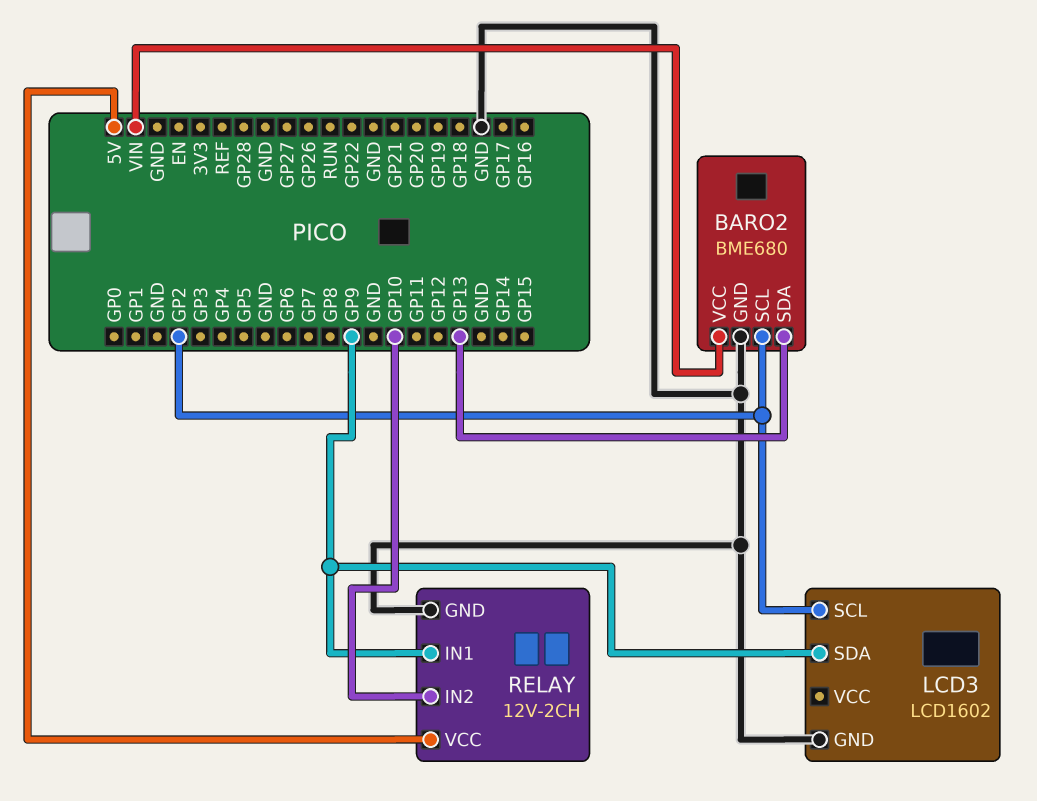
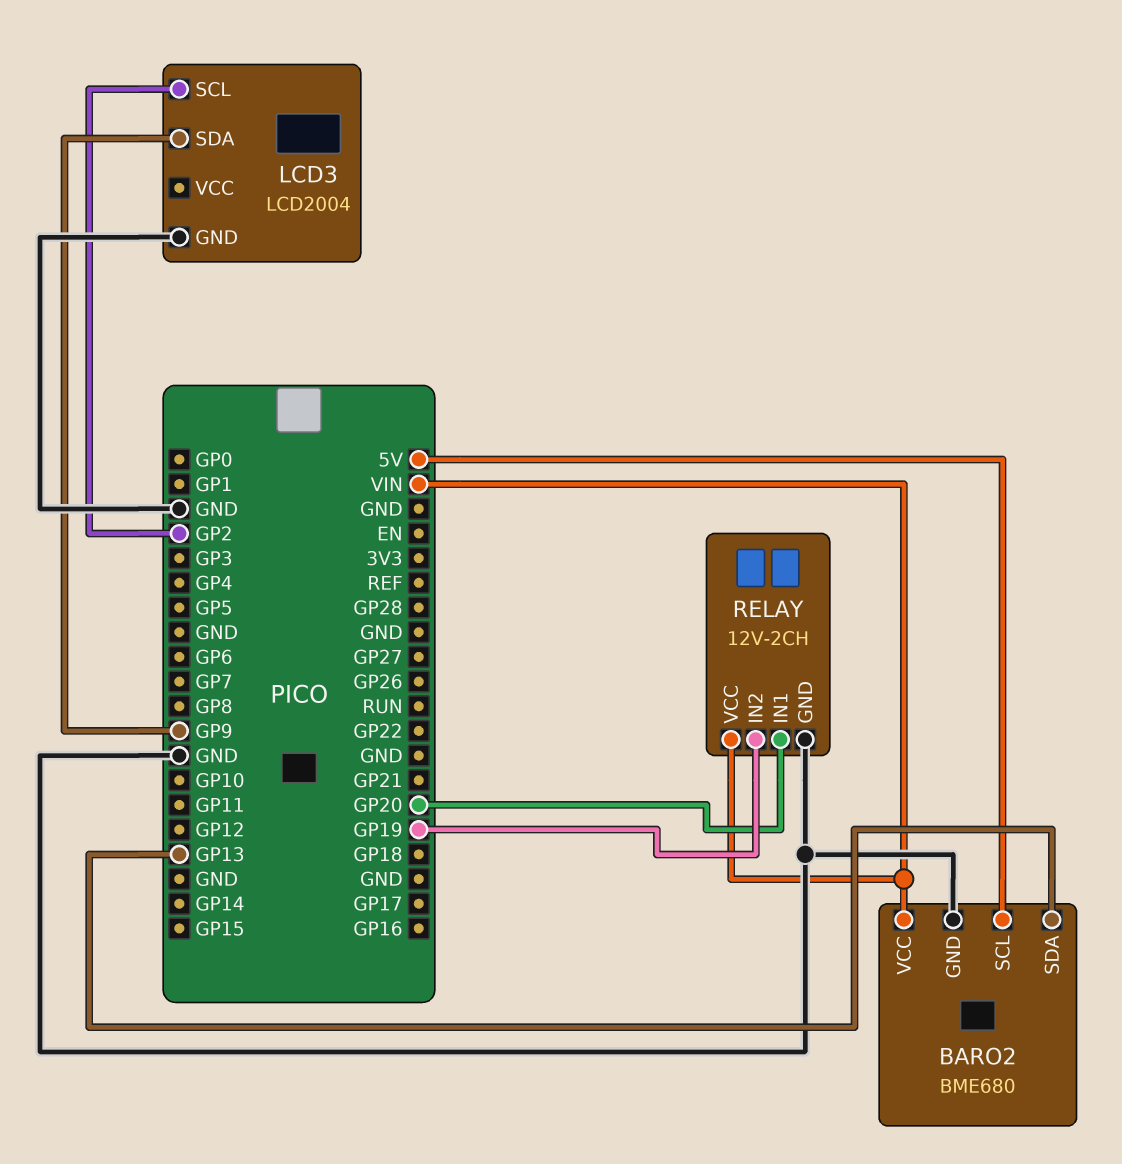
BARO2 pin SCL: GP2 -> 5V
LCD3: LCD1602 -> LCD2004
RELAY pin IN1: GP9 -> GP20
RELAY pin IN2: GP10 -> GP19
RELAY pin VCC: 5V -> VIN

